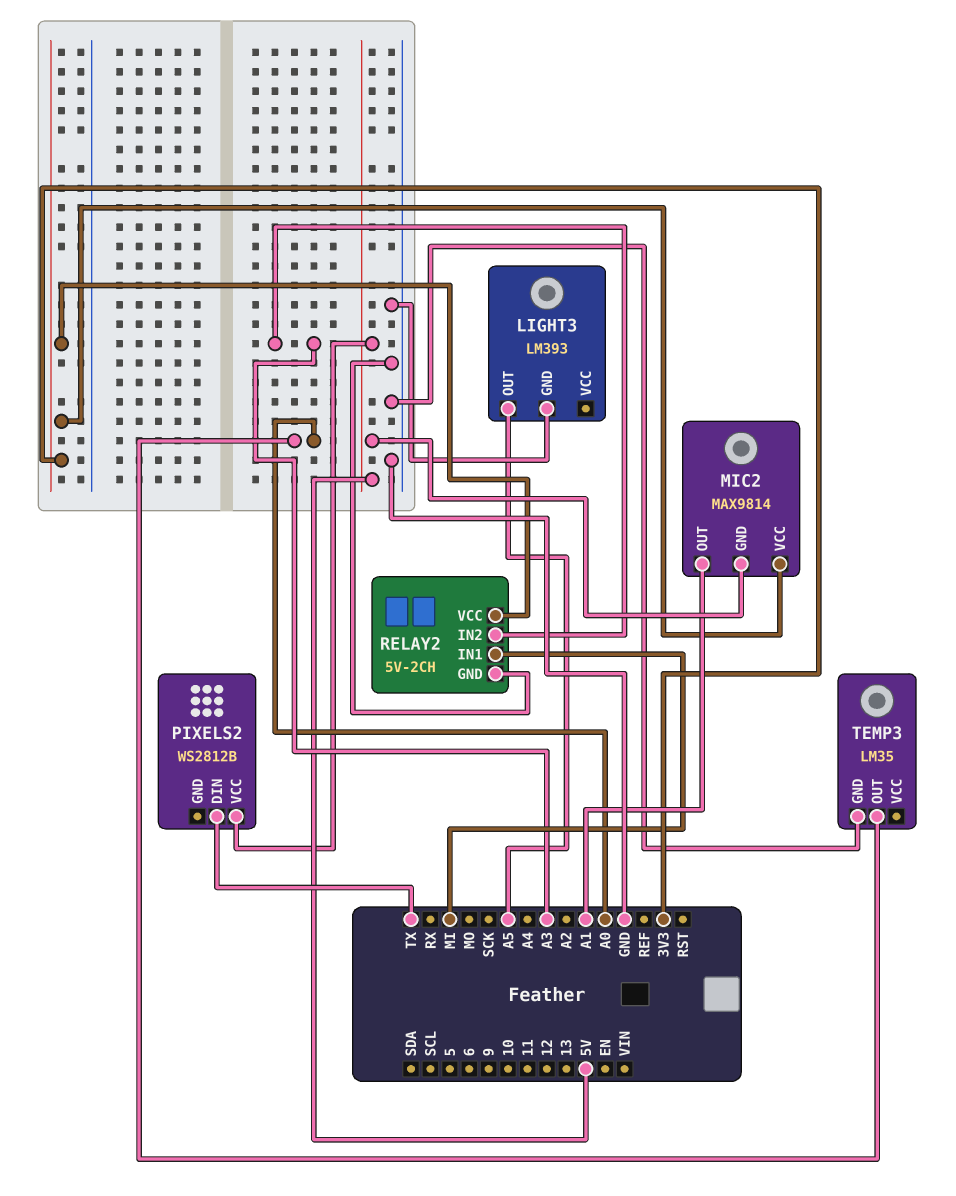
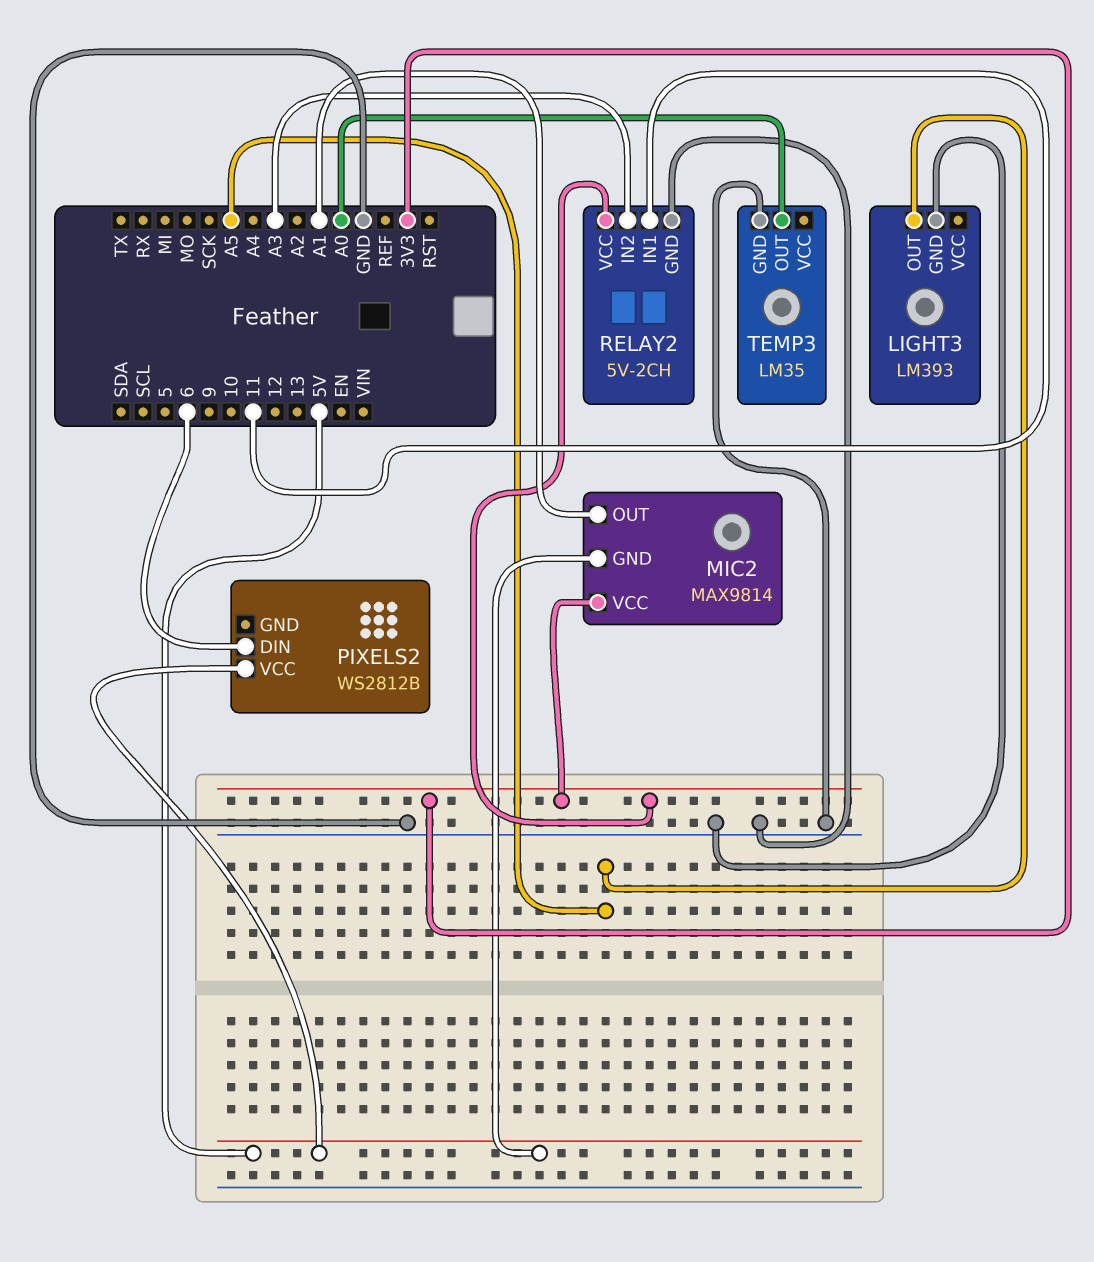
PIXELS2 pin DIN: TX -> 6
RELAY2 pin IN1: MI -> 11

